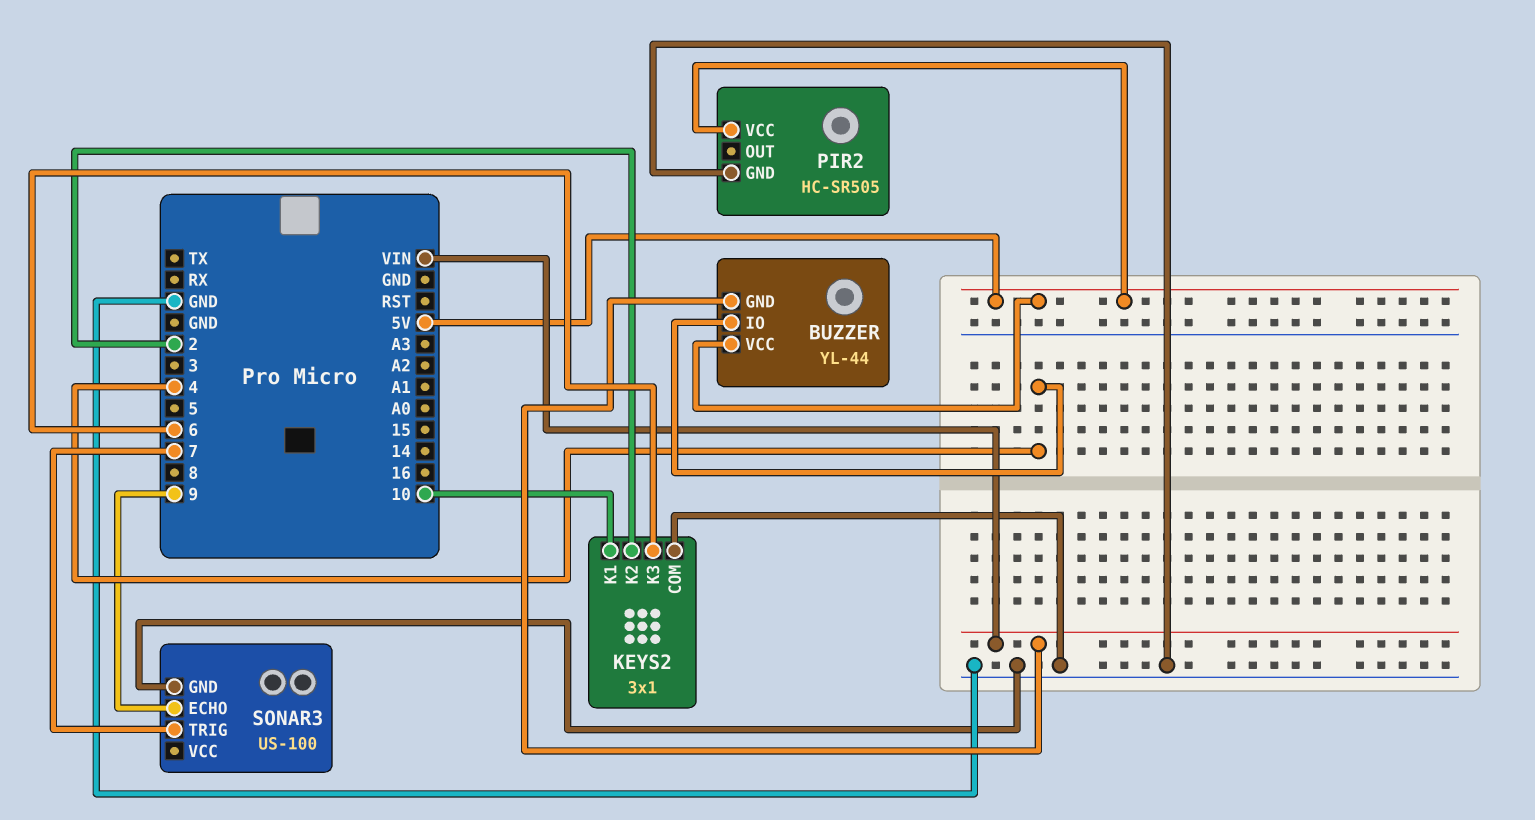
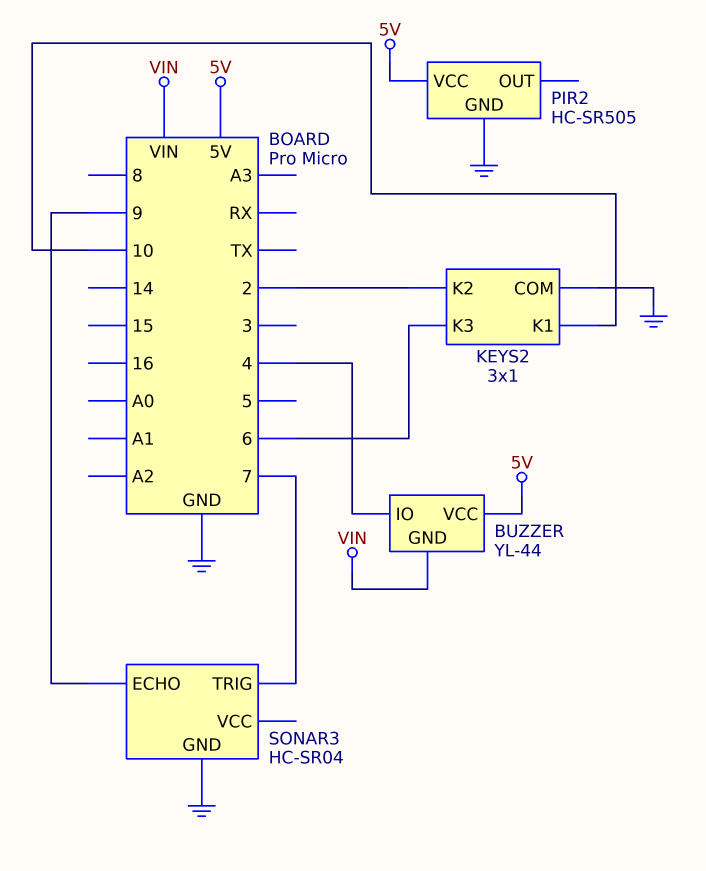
SONAR3: US-100 -> HC-SR04

